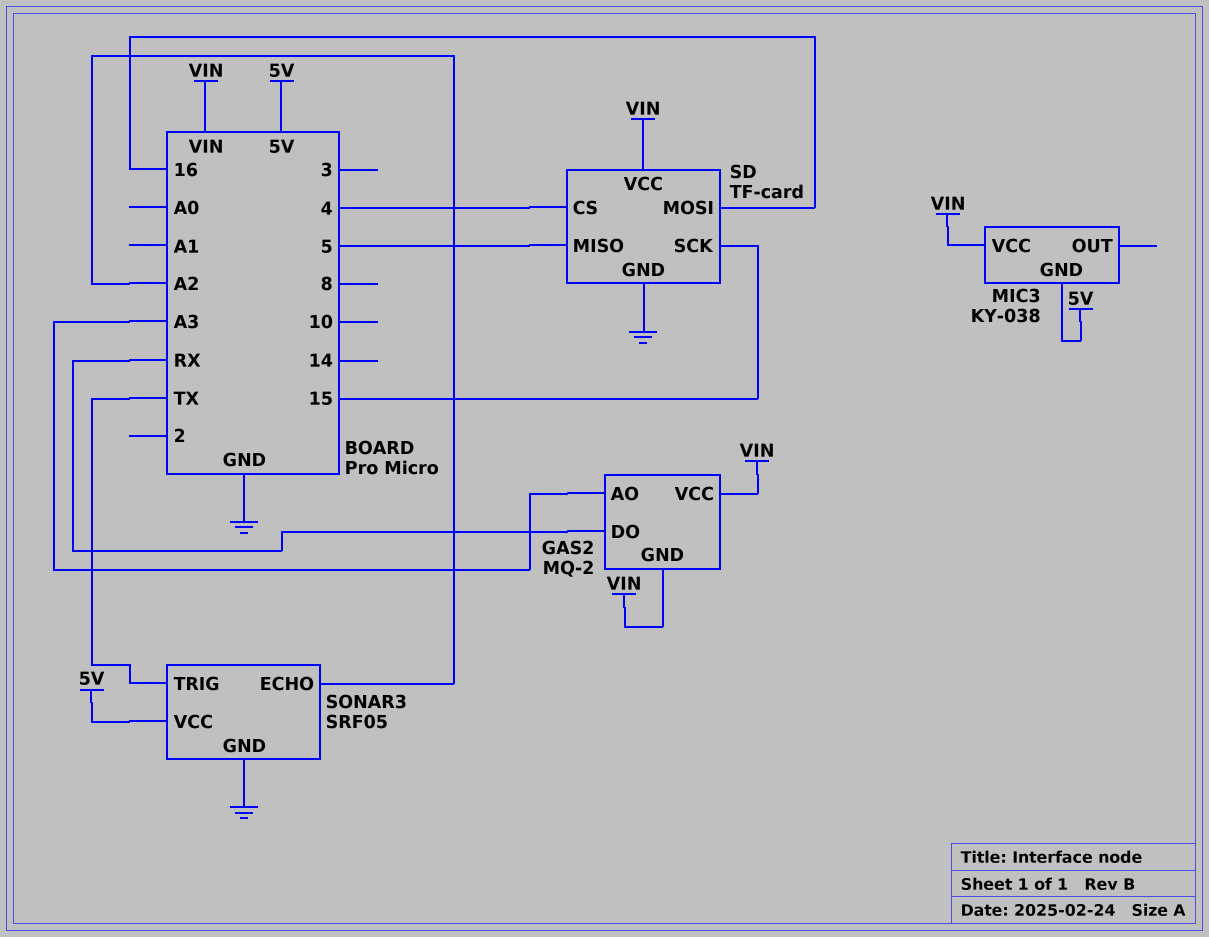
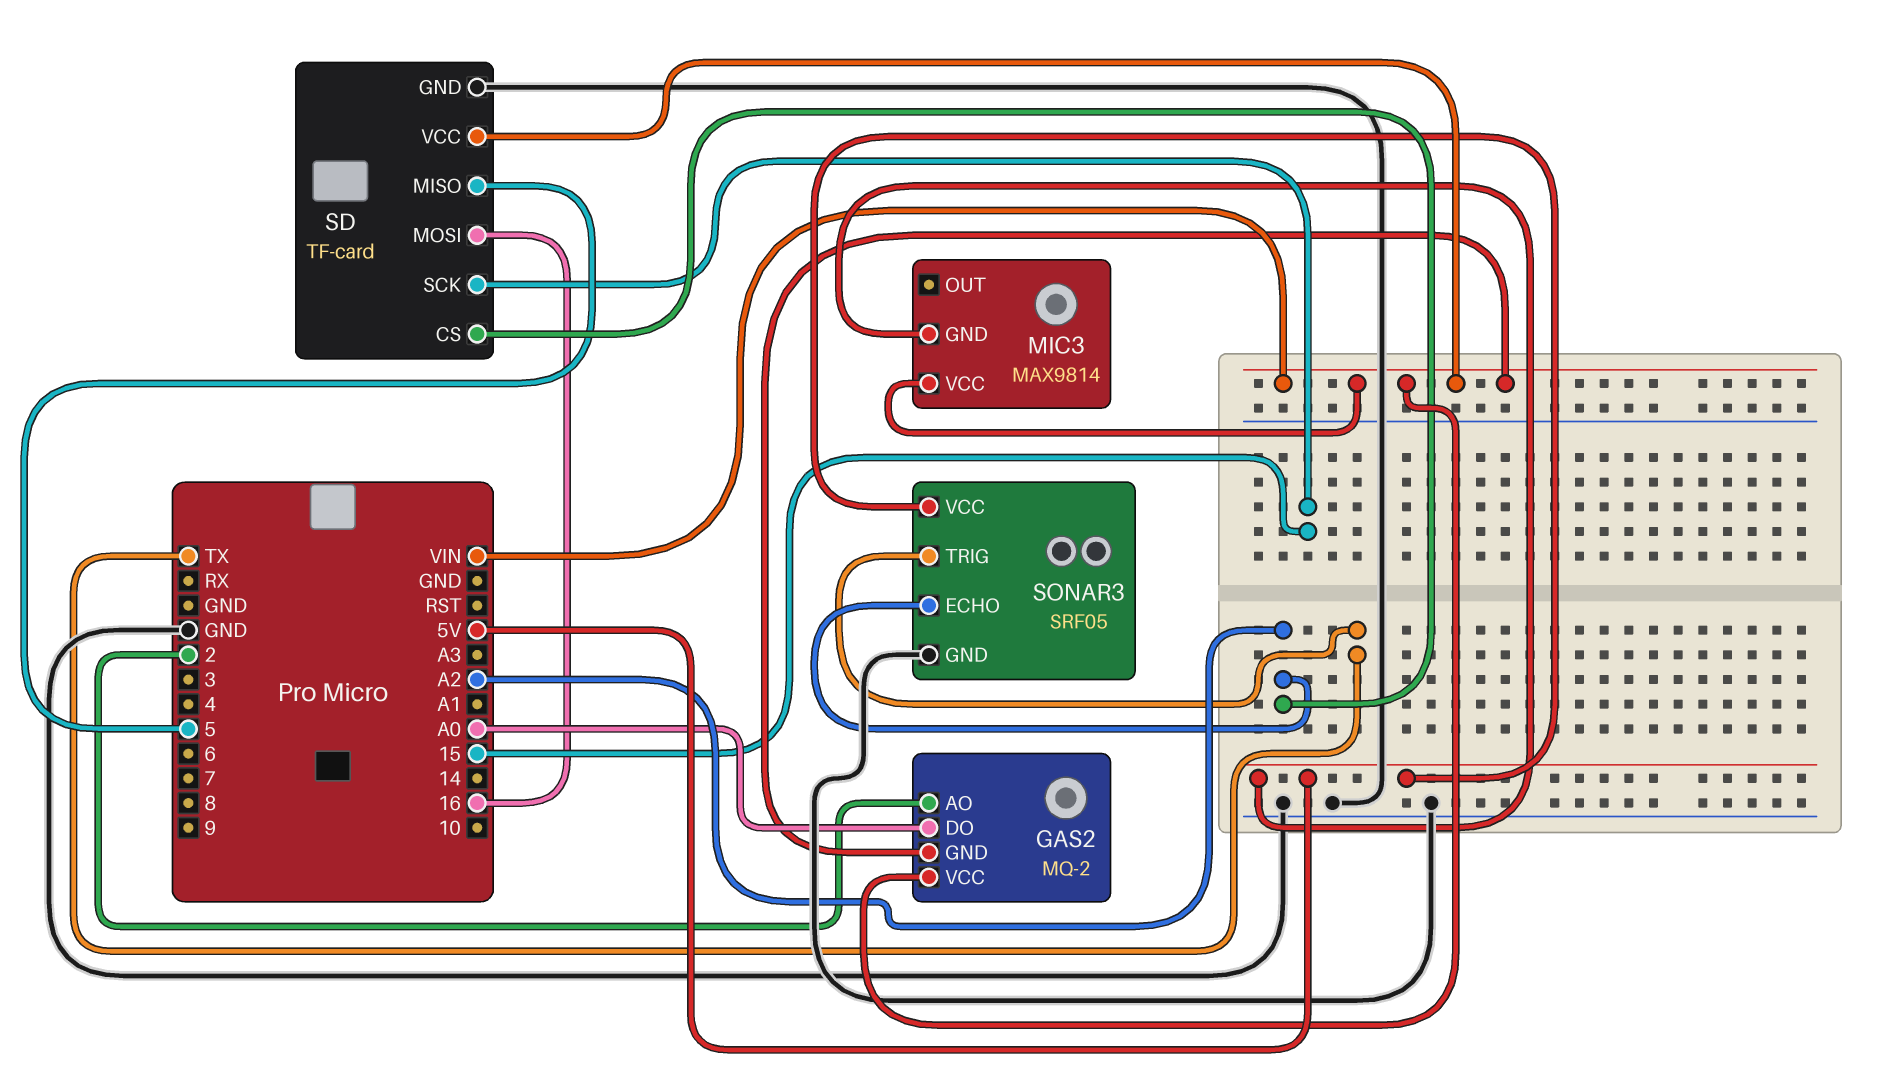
GAS2 pin AO: A3 -> 2
GAS2 pin DO: RX -> A0
MIC3: KY-038 -> MAX9814
SD pin CS: 4 -> A2

